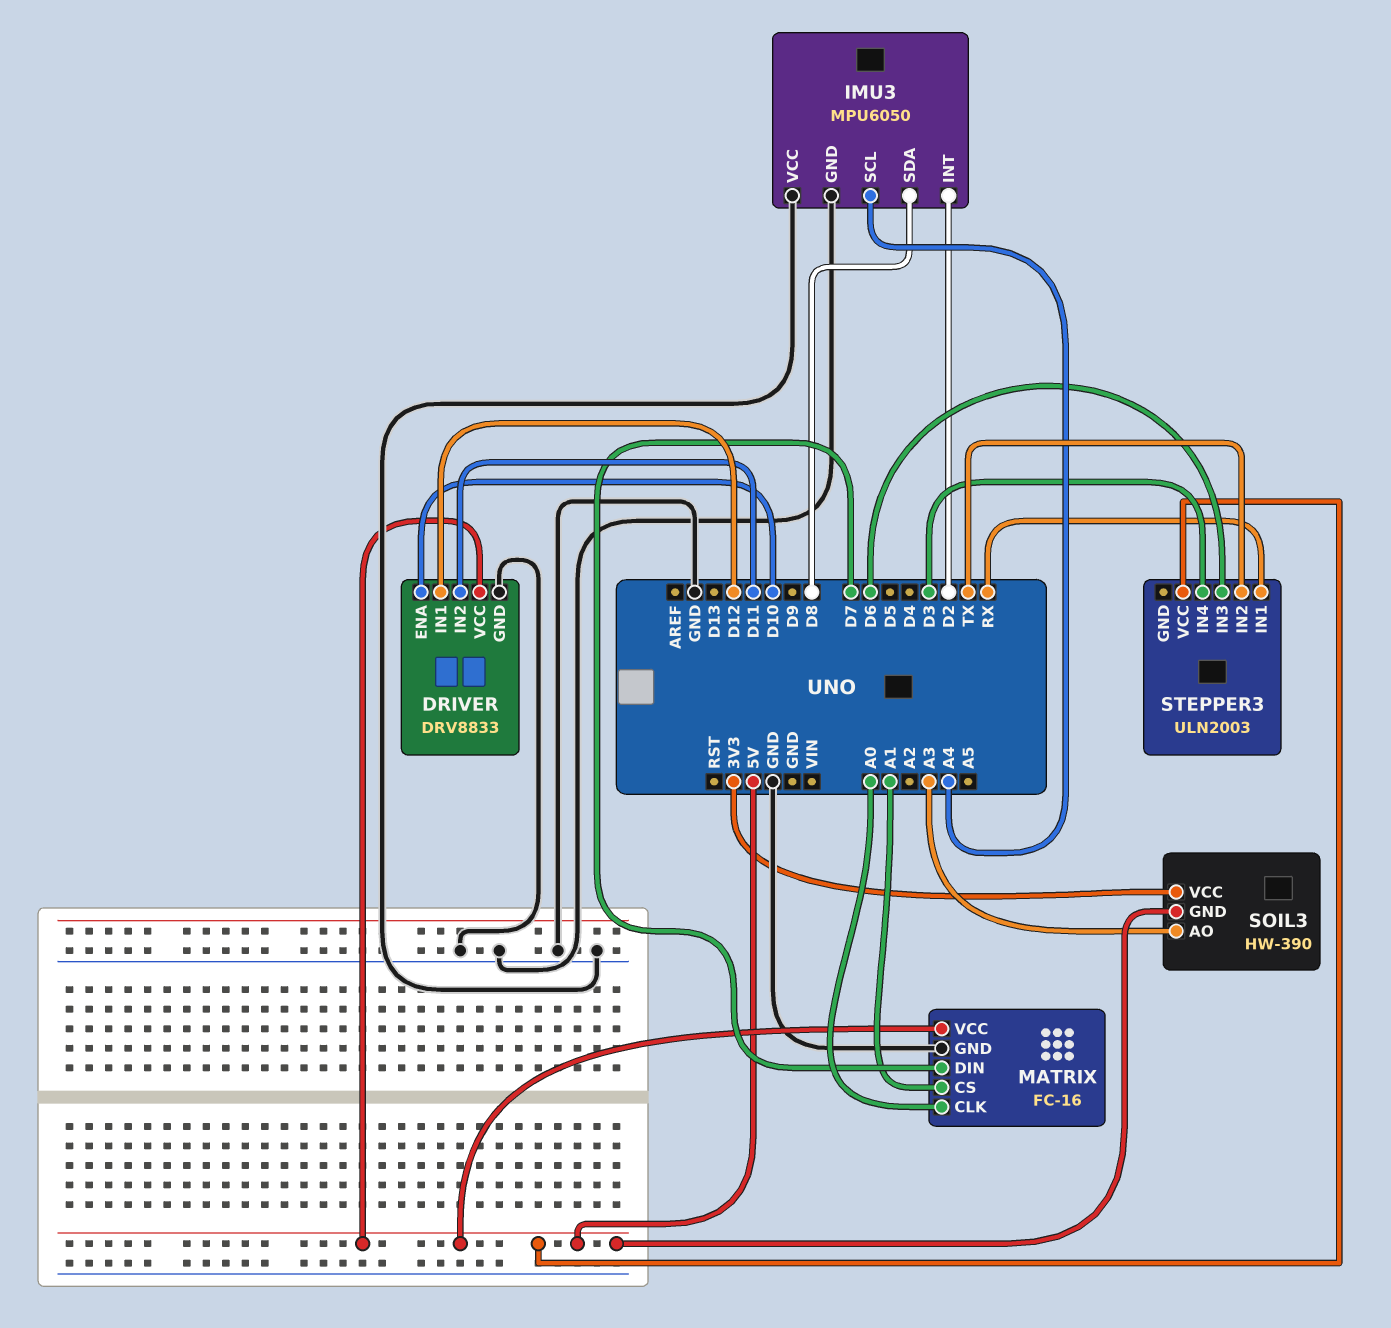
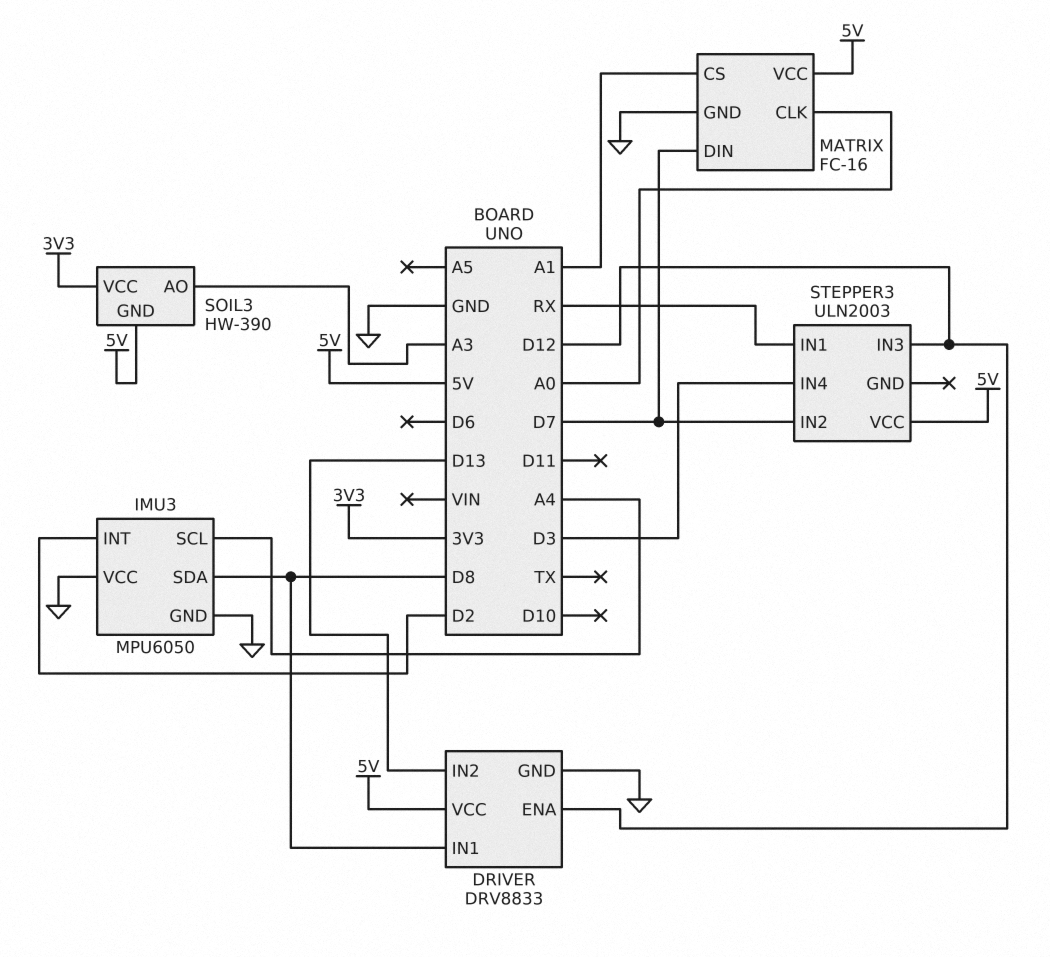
DRIVER pin ENA: D10 -> D12
DRIVER pin IN1: D12 -> D8
DRIVER pin IN2: D11 -> D13
STEPPER3 pin IN2: TX -> D7
STEPPER3 pin IN3: D6 -> D12

